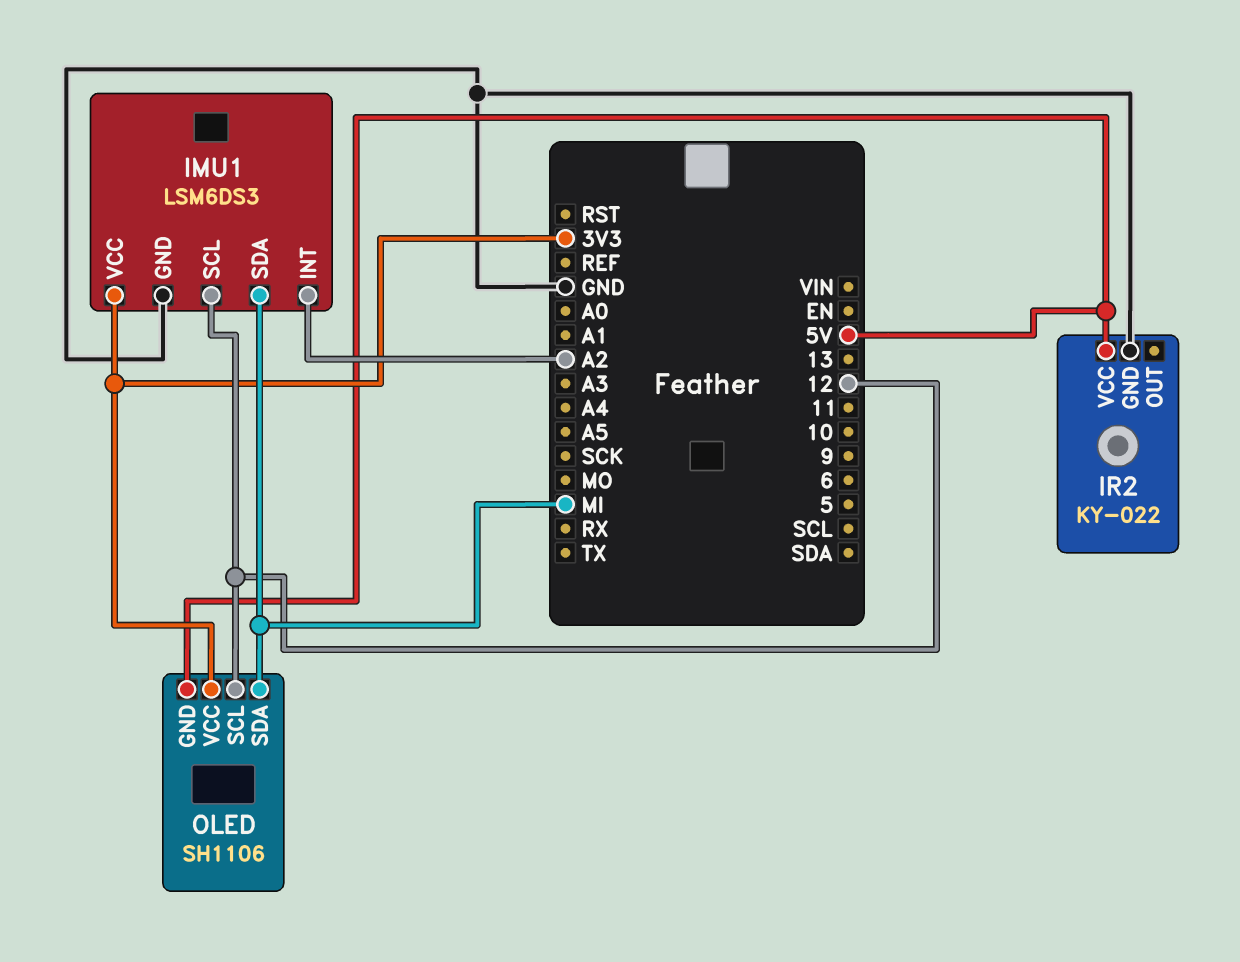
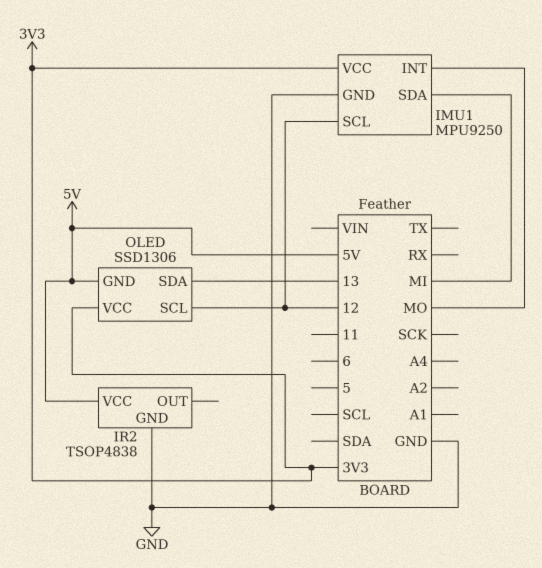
IMU1: LSM6DS3 -> MPU9250
IMU1 pin INT: A2 -> MO
IR2: KY-022 -> TSOP4838
OLED: SH1106 -> SSD1306
OLED pin SDA: MI -> 13

